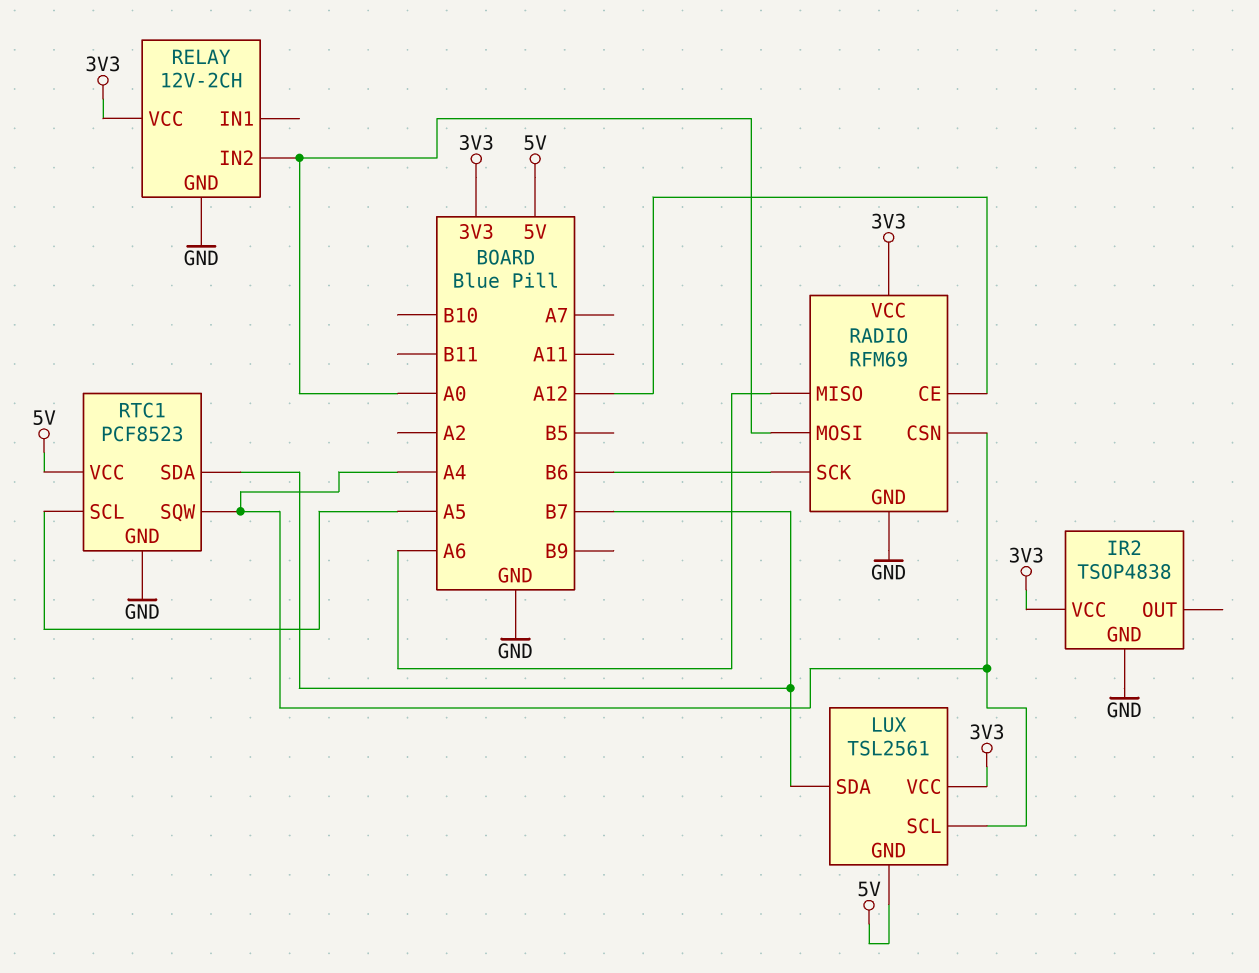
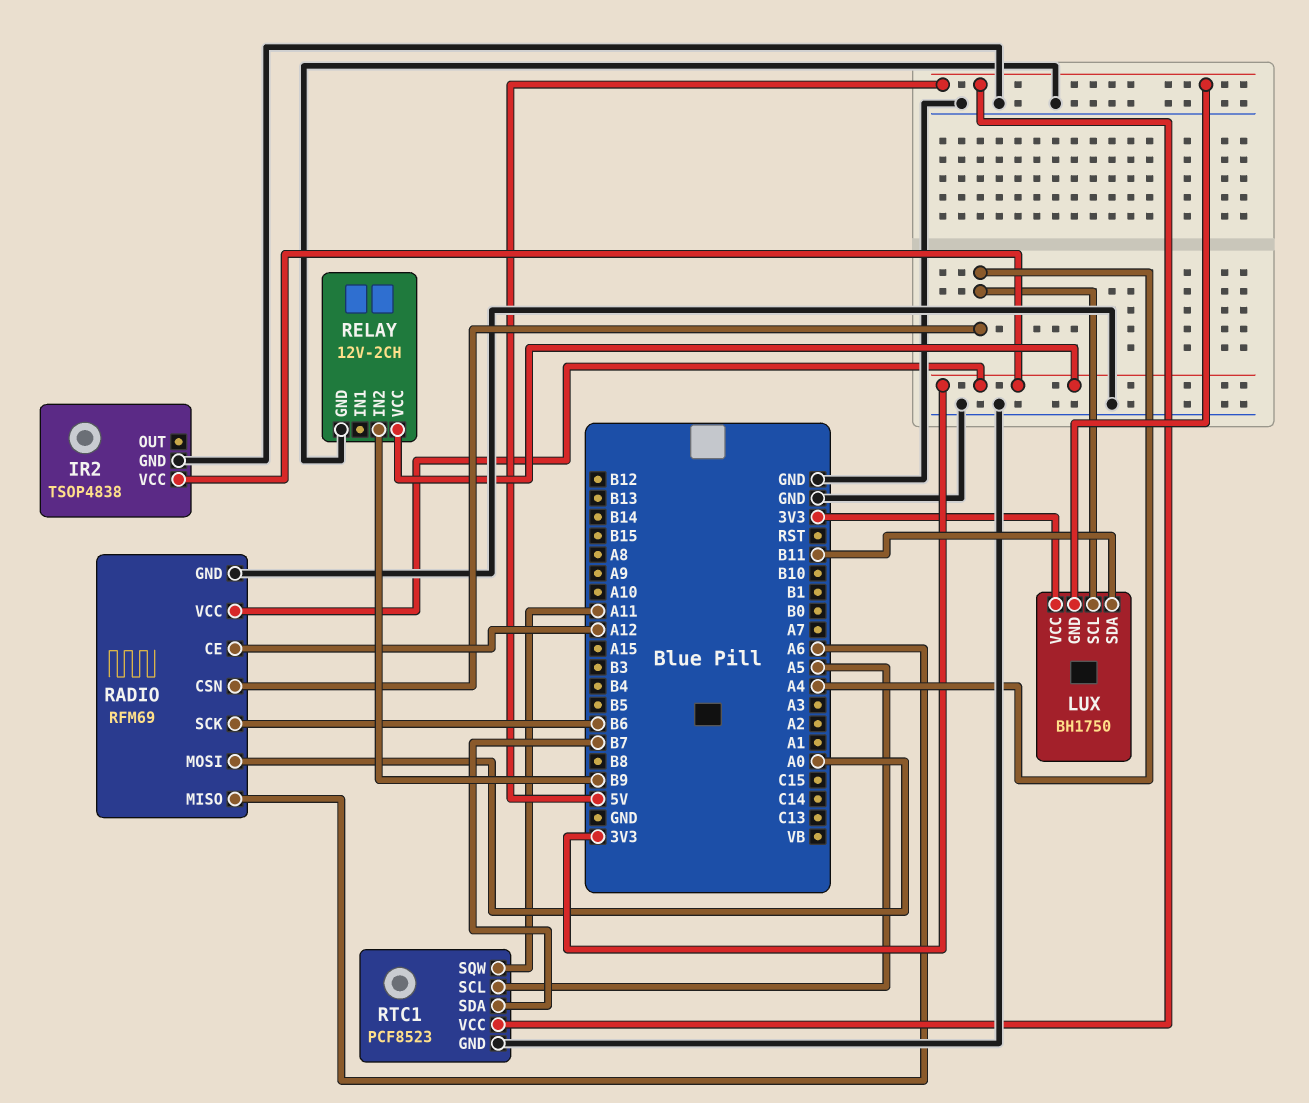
LUX: TSL2561 -> BH1750
LUX pin SDA: B7 -> B11
RELAY pin IN2: A0 -> B9
RTC1 pin SQW: A4 -> A11

